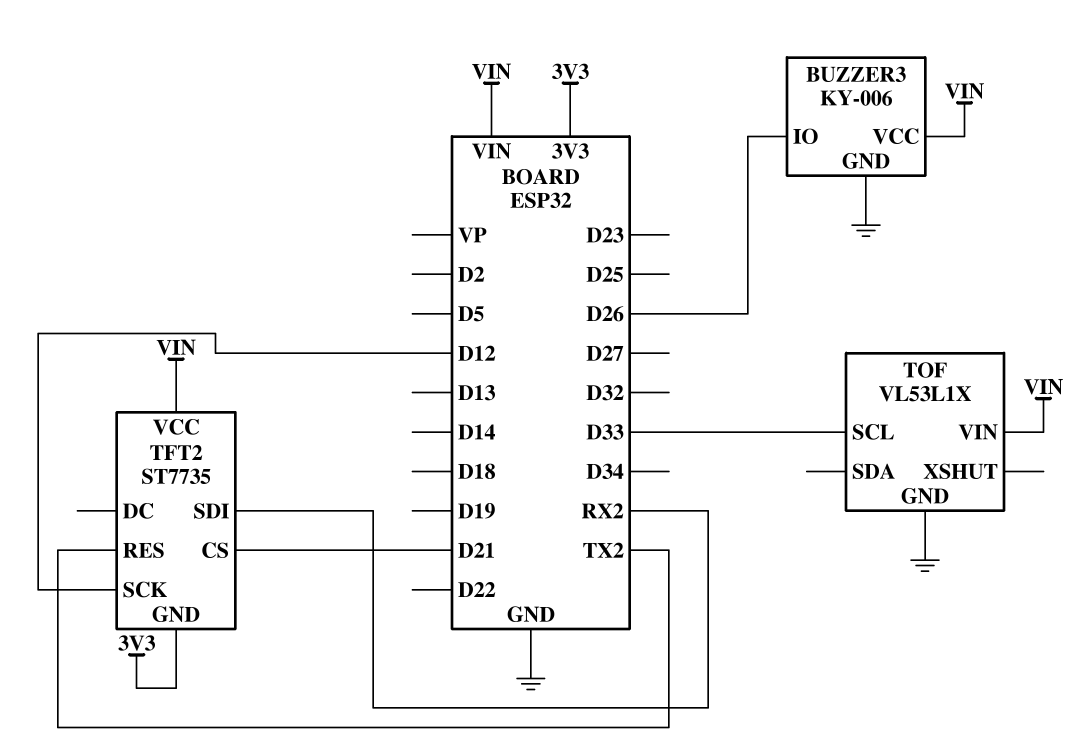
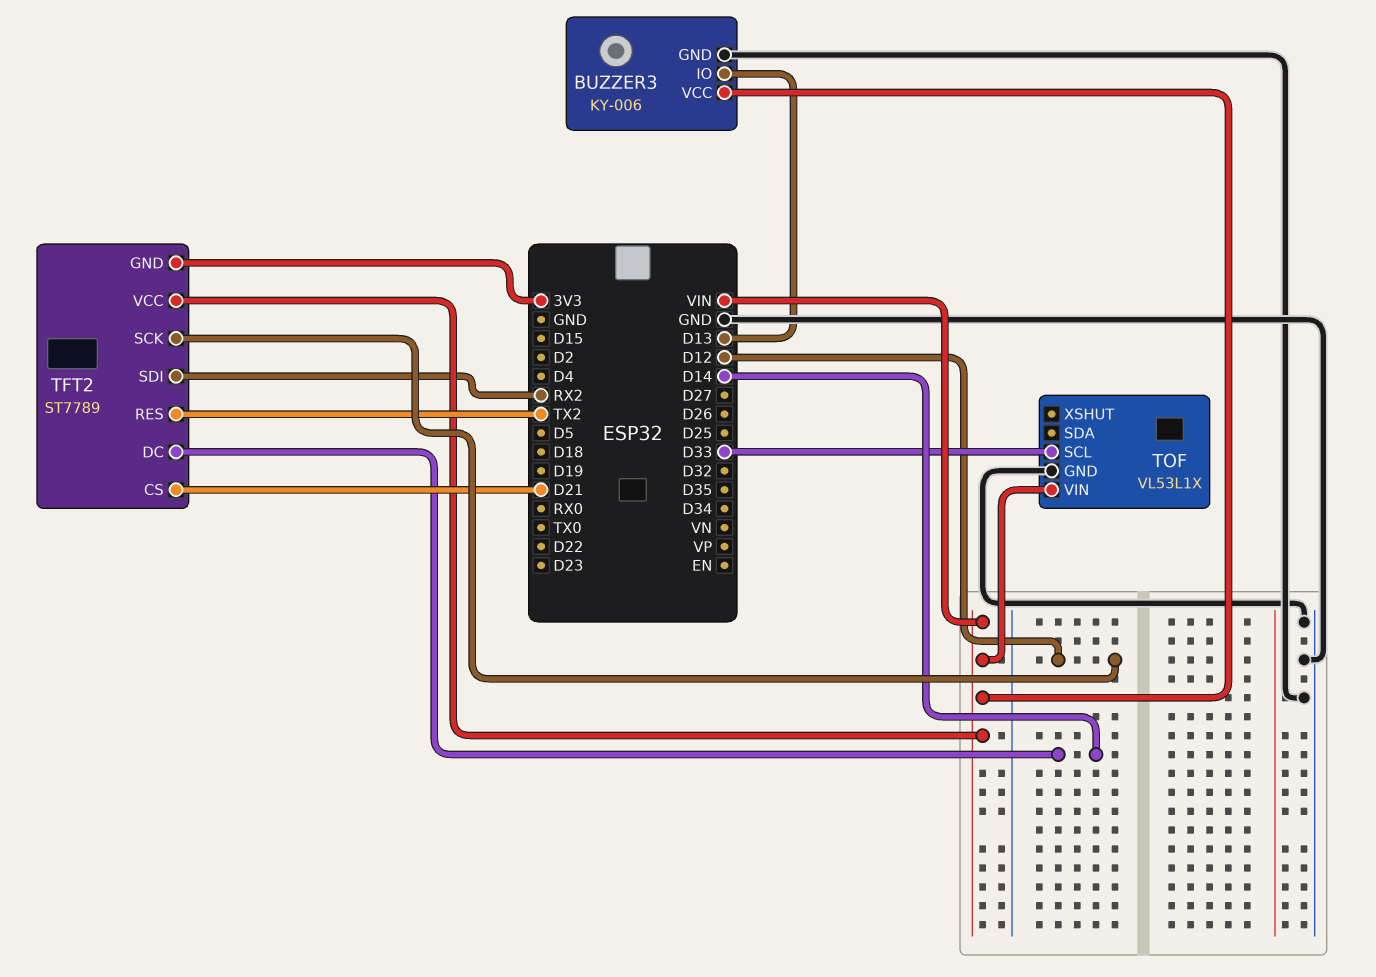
BUZZER3 pin IO: D26 -> D13
TFT2: ST7735 -> ST7789
TFT2 pin DC: none -> D14

